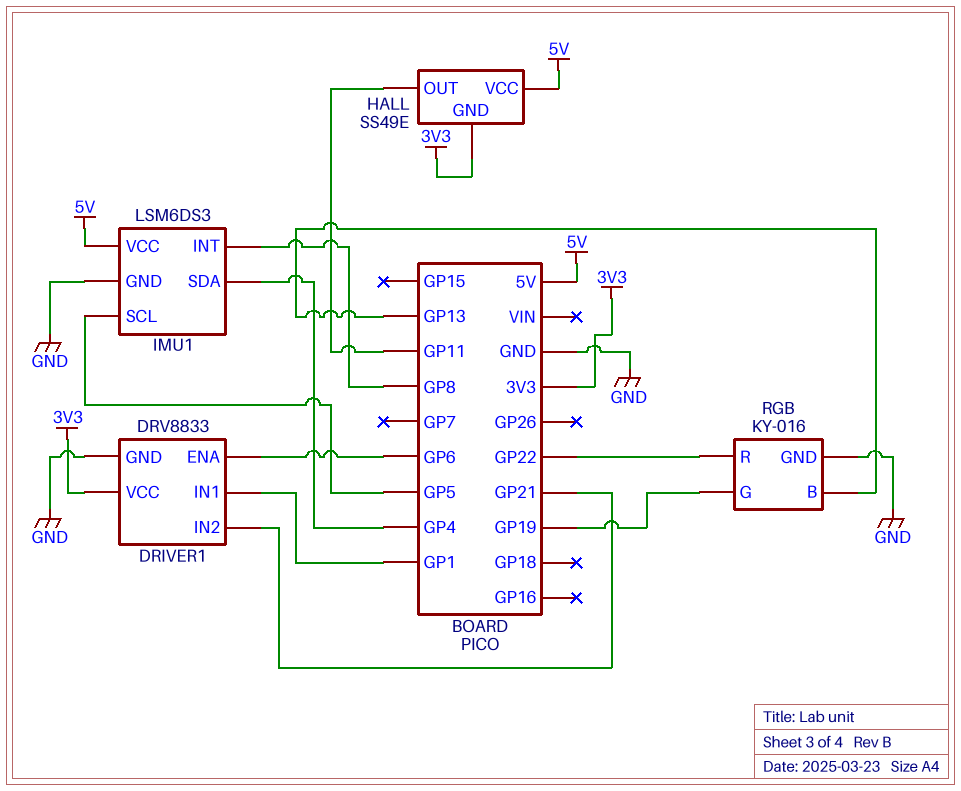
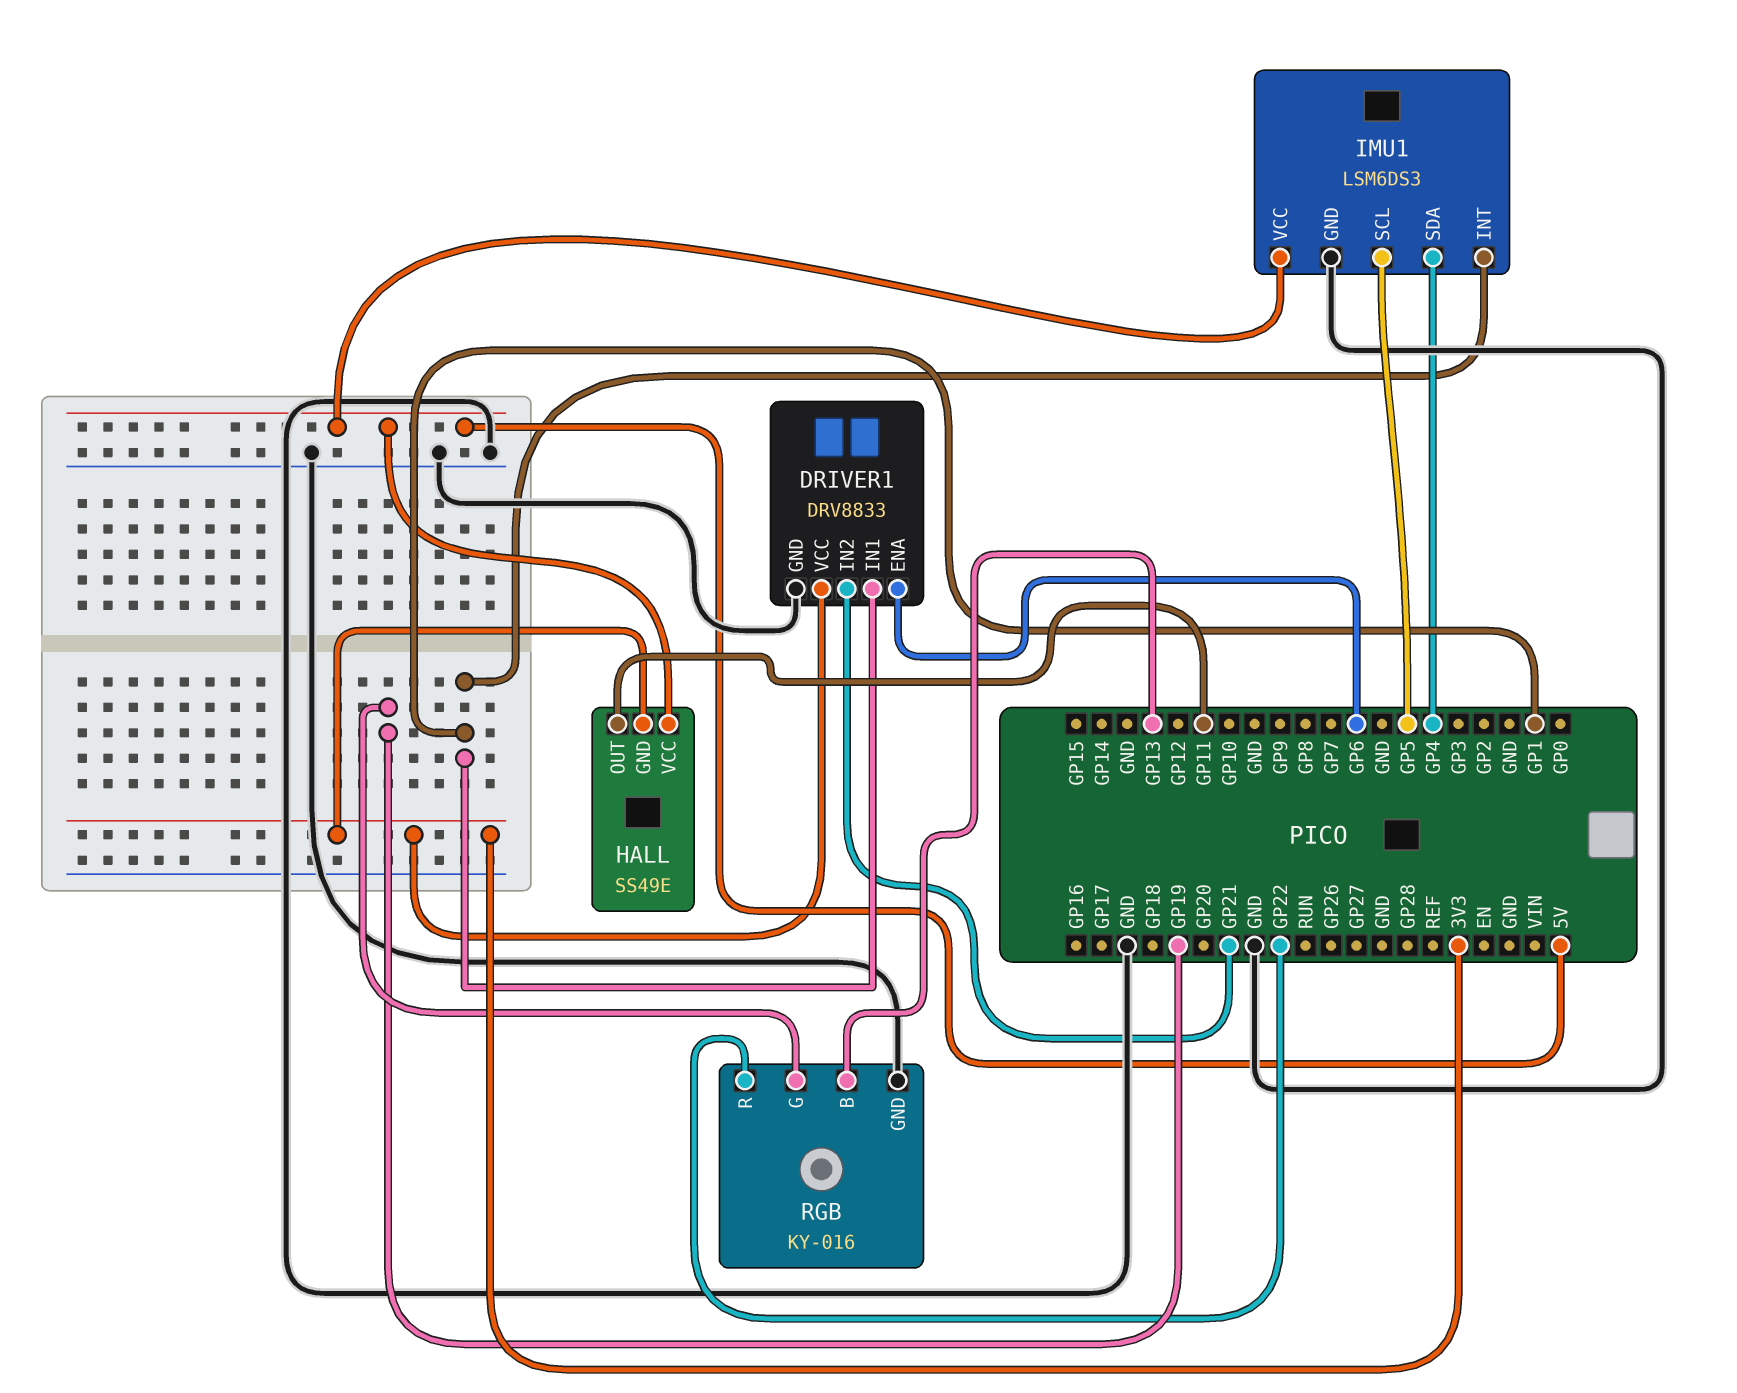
IMU1 pin INT: GP8 -> GP1

